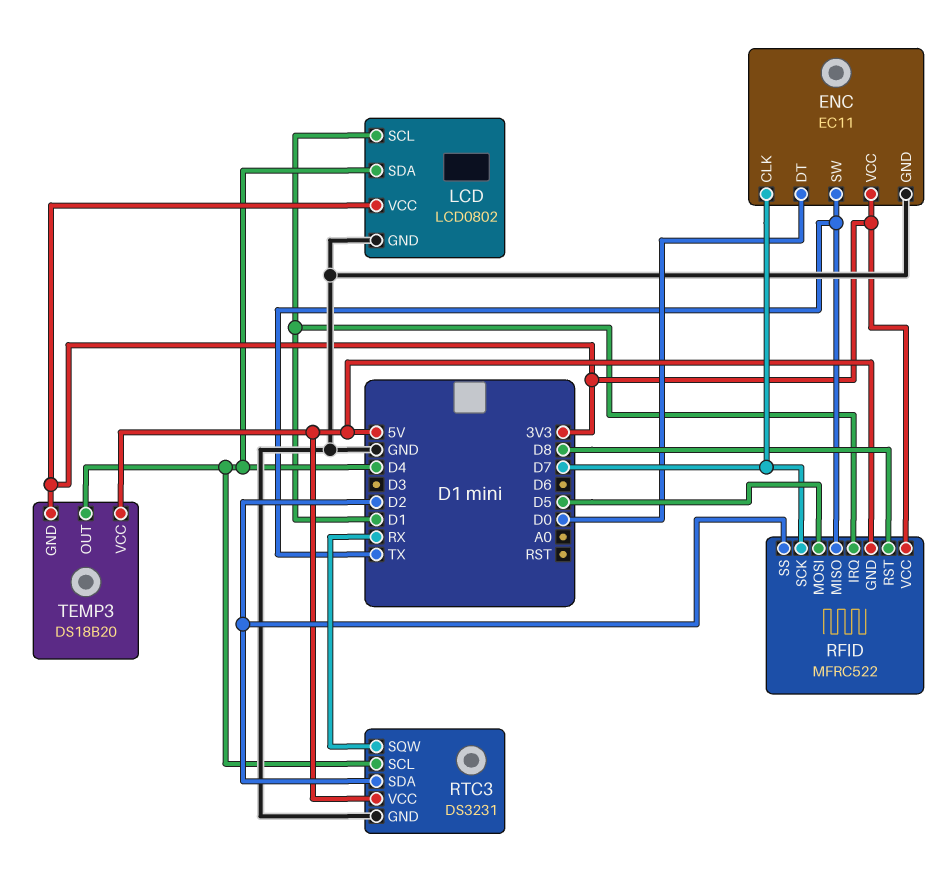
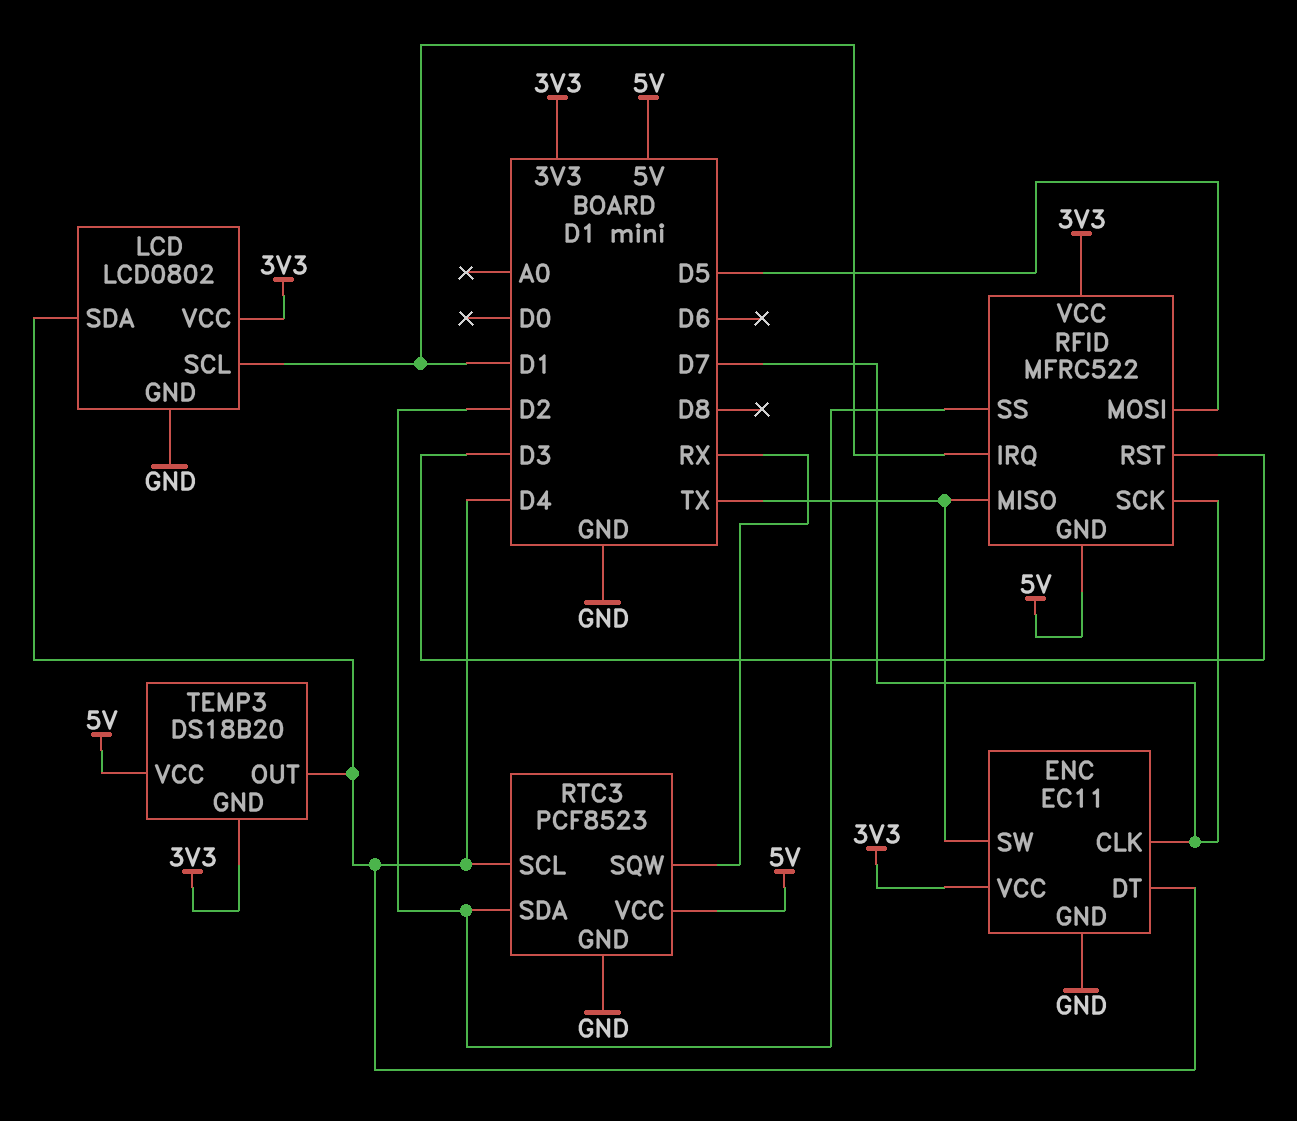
ENC pin DT: D0 -> D4
RFID pin RST: D8 -> D3
RTC3: DS3231 -> PCF8523

